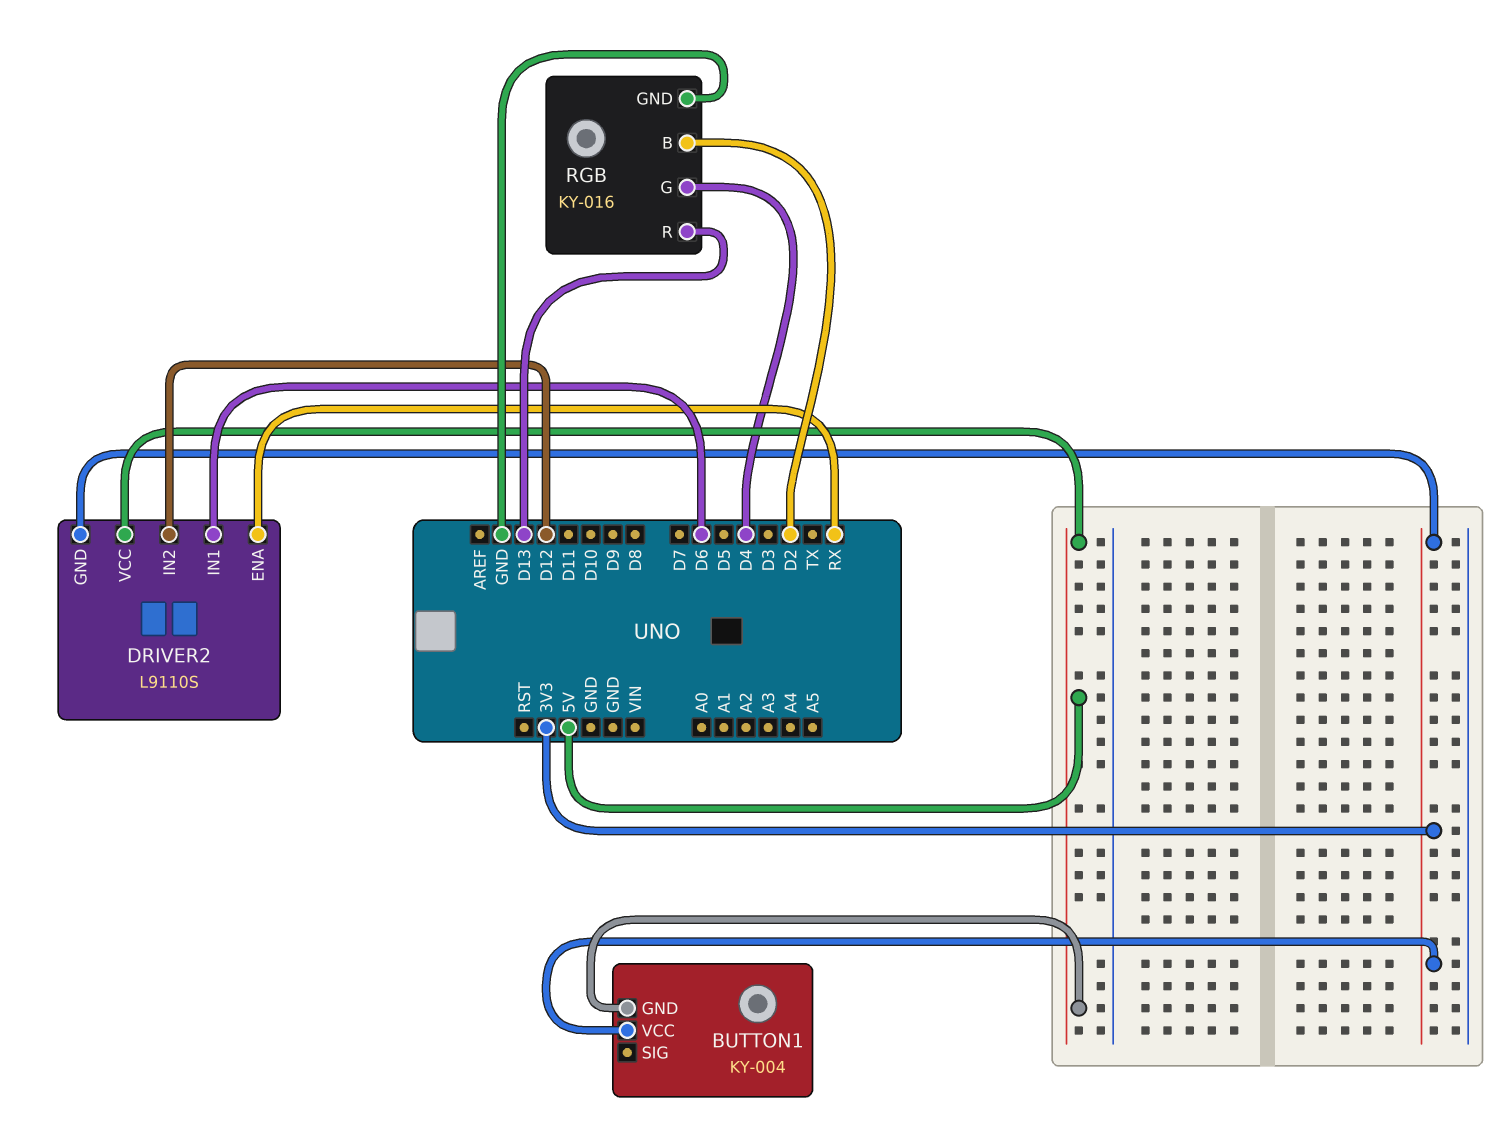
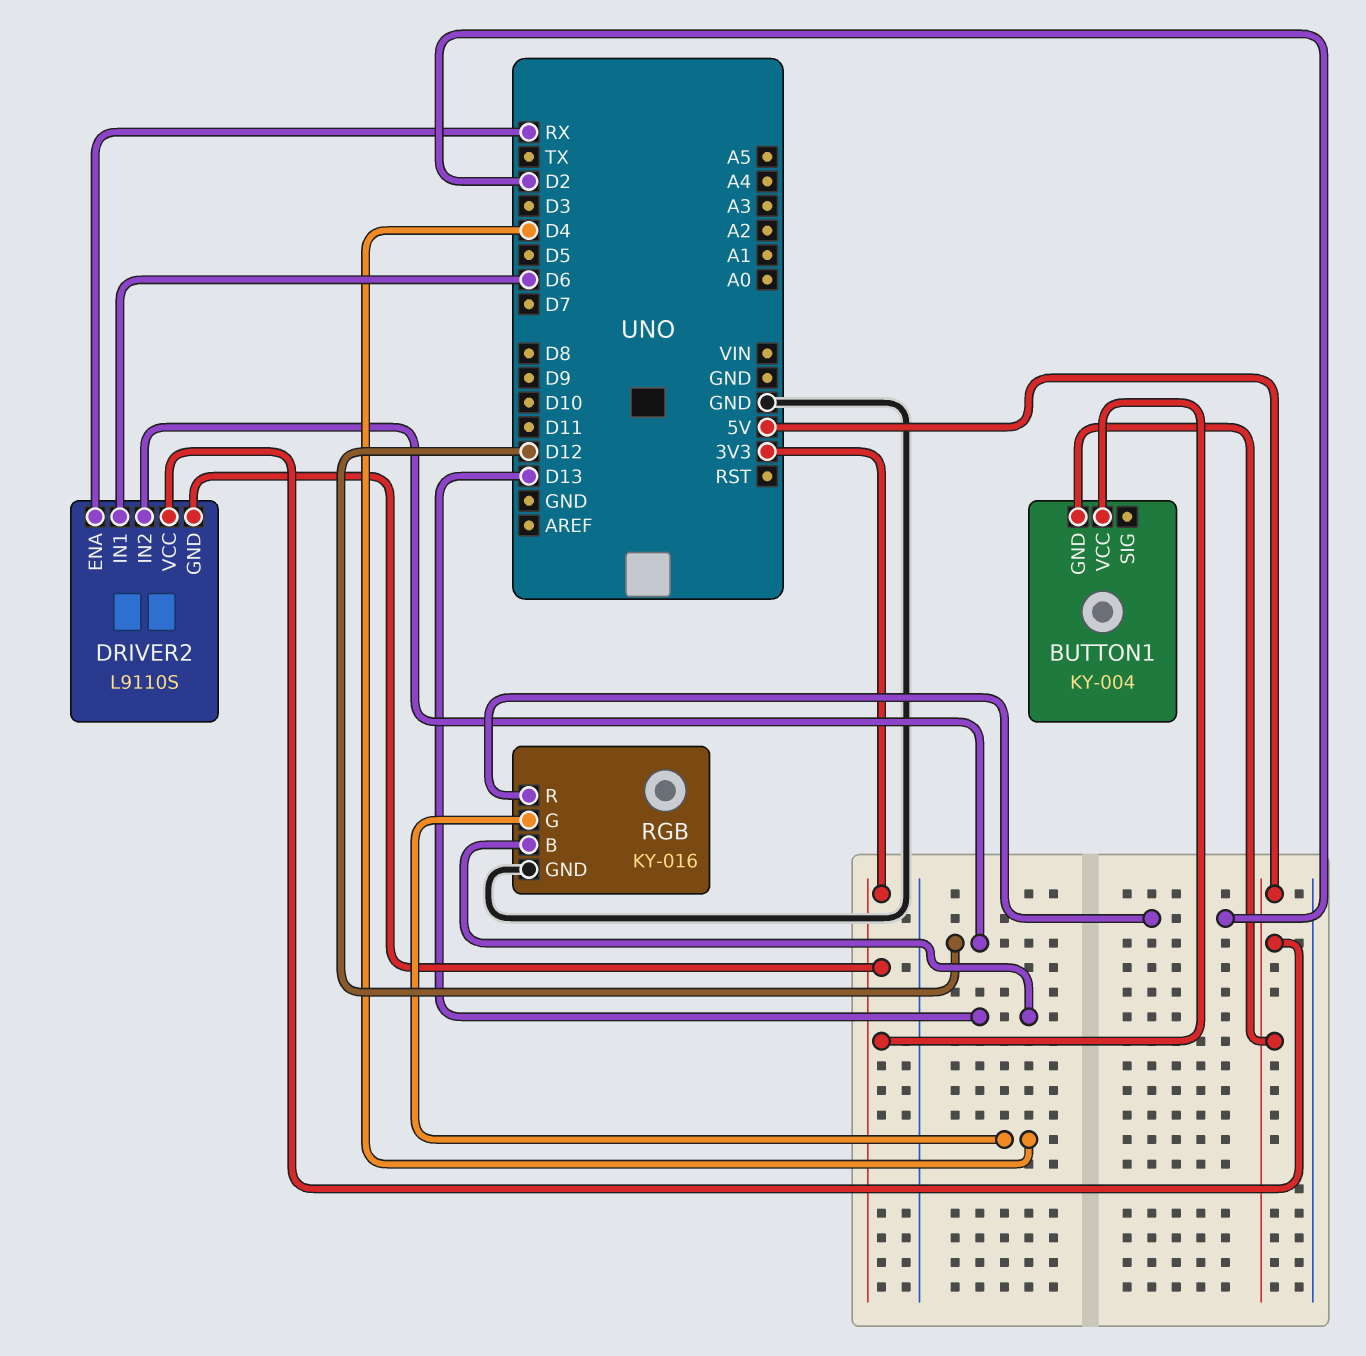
RGB pin B: D2 -> D13
RGB pin R: D13 -> D2

